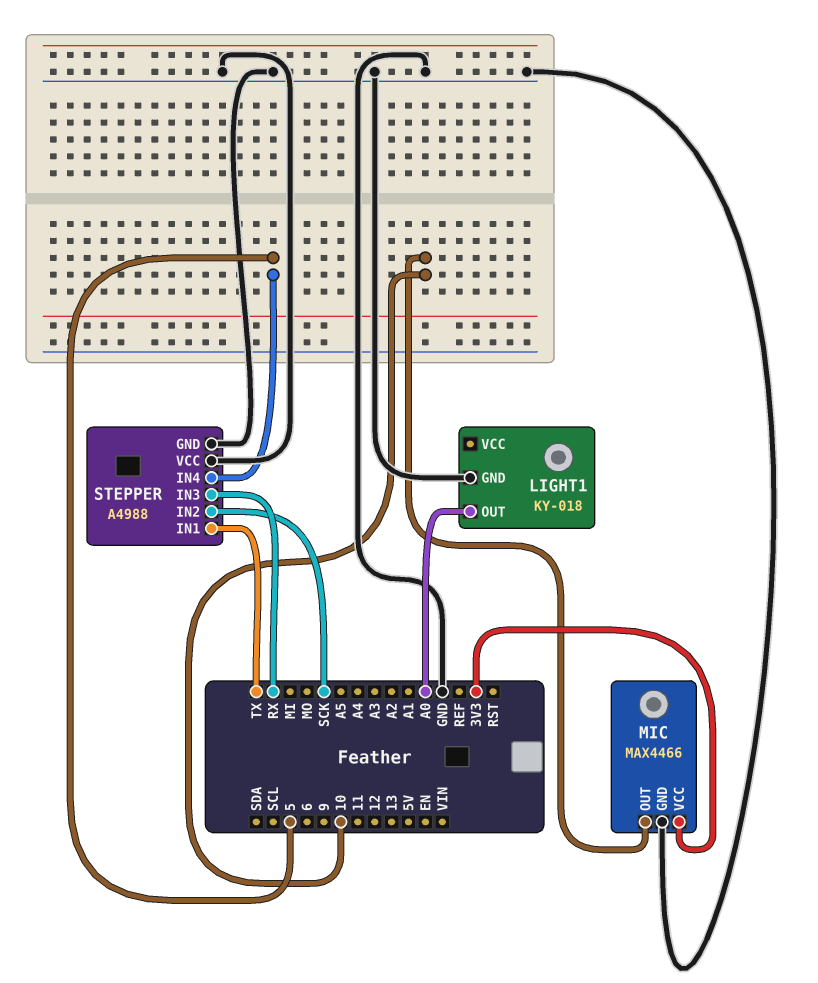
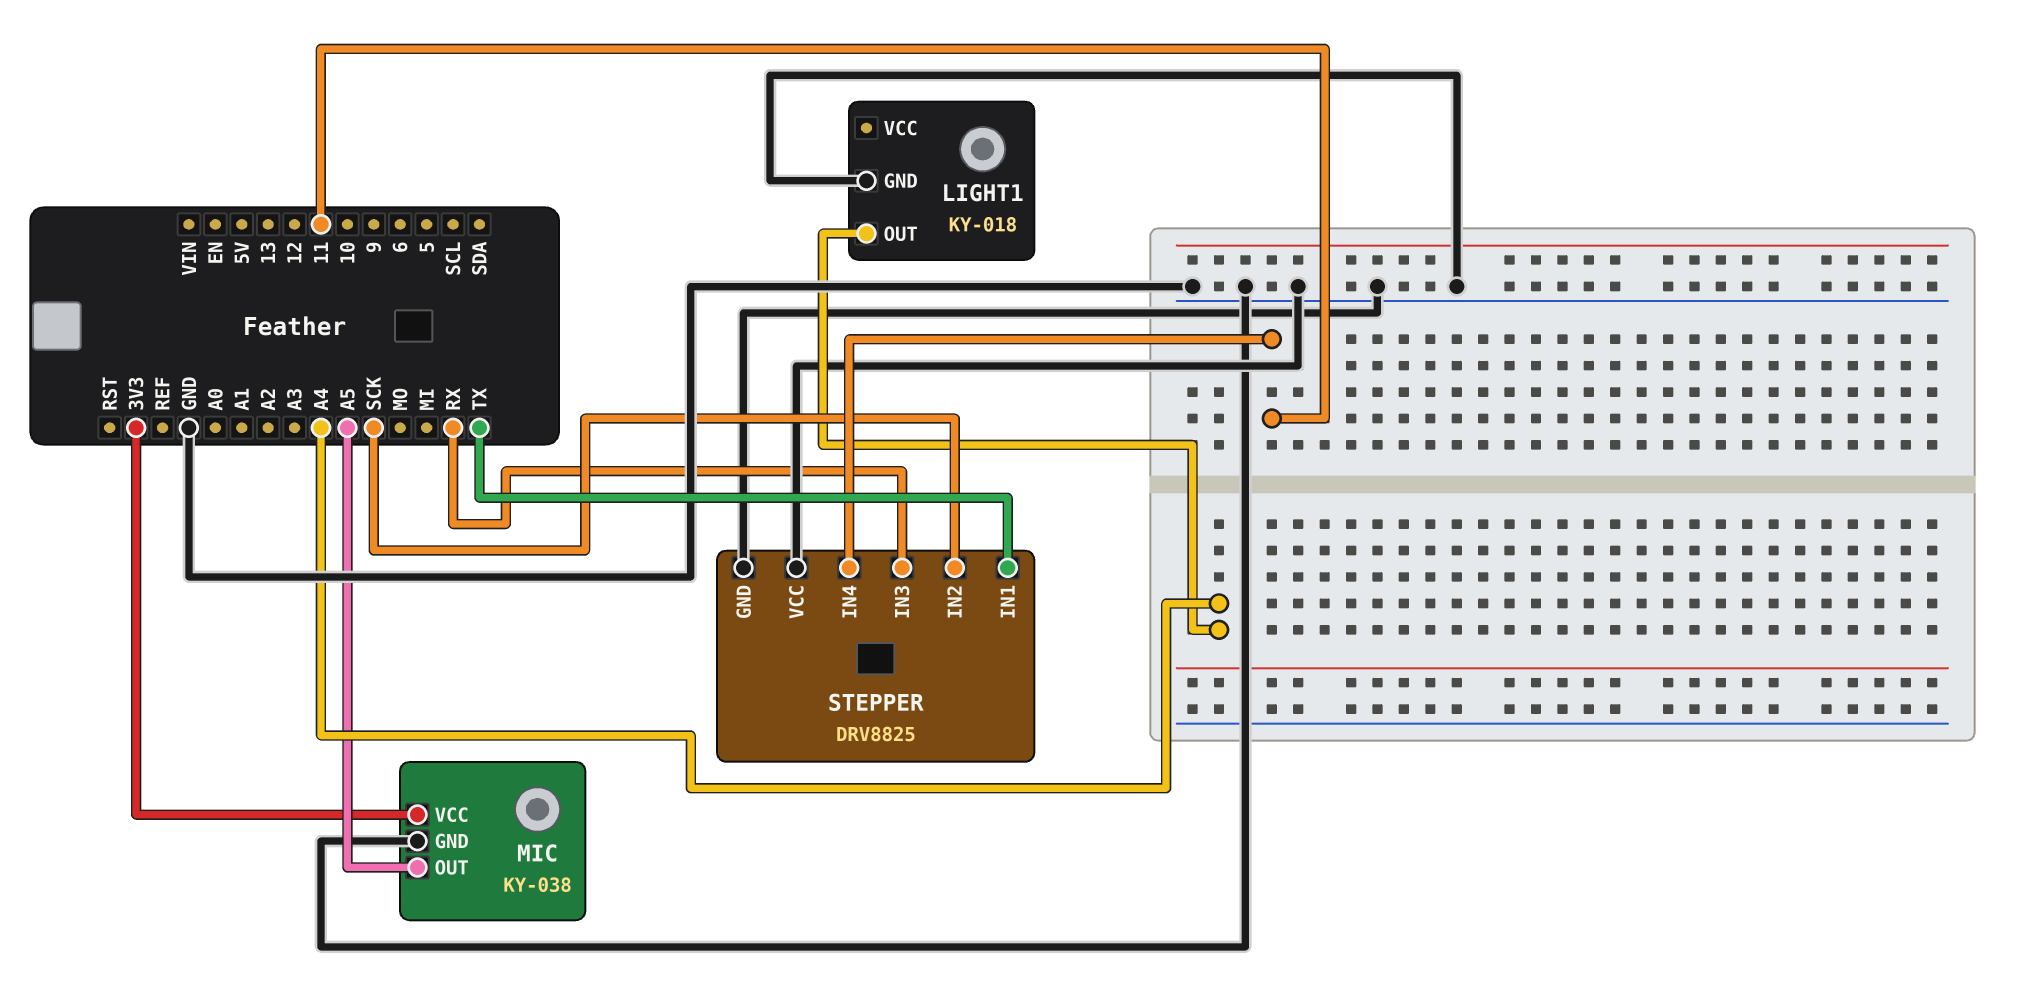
LIGHT1 pin OUT: A0 -> A4
MIC: MAX4466 -> KY-038
MIC pin OUT: 10 -> A5
STEPPER: A4988 -> DRV8825
STEPPER pin IN4: 5 -> 11

